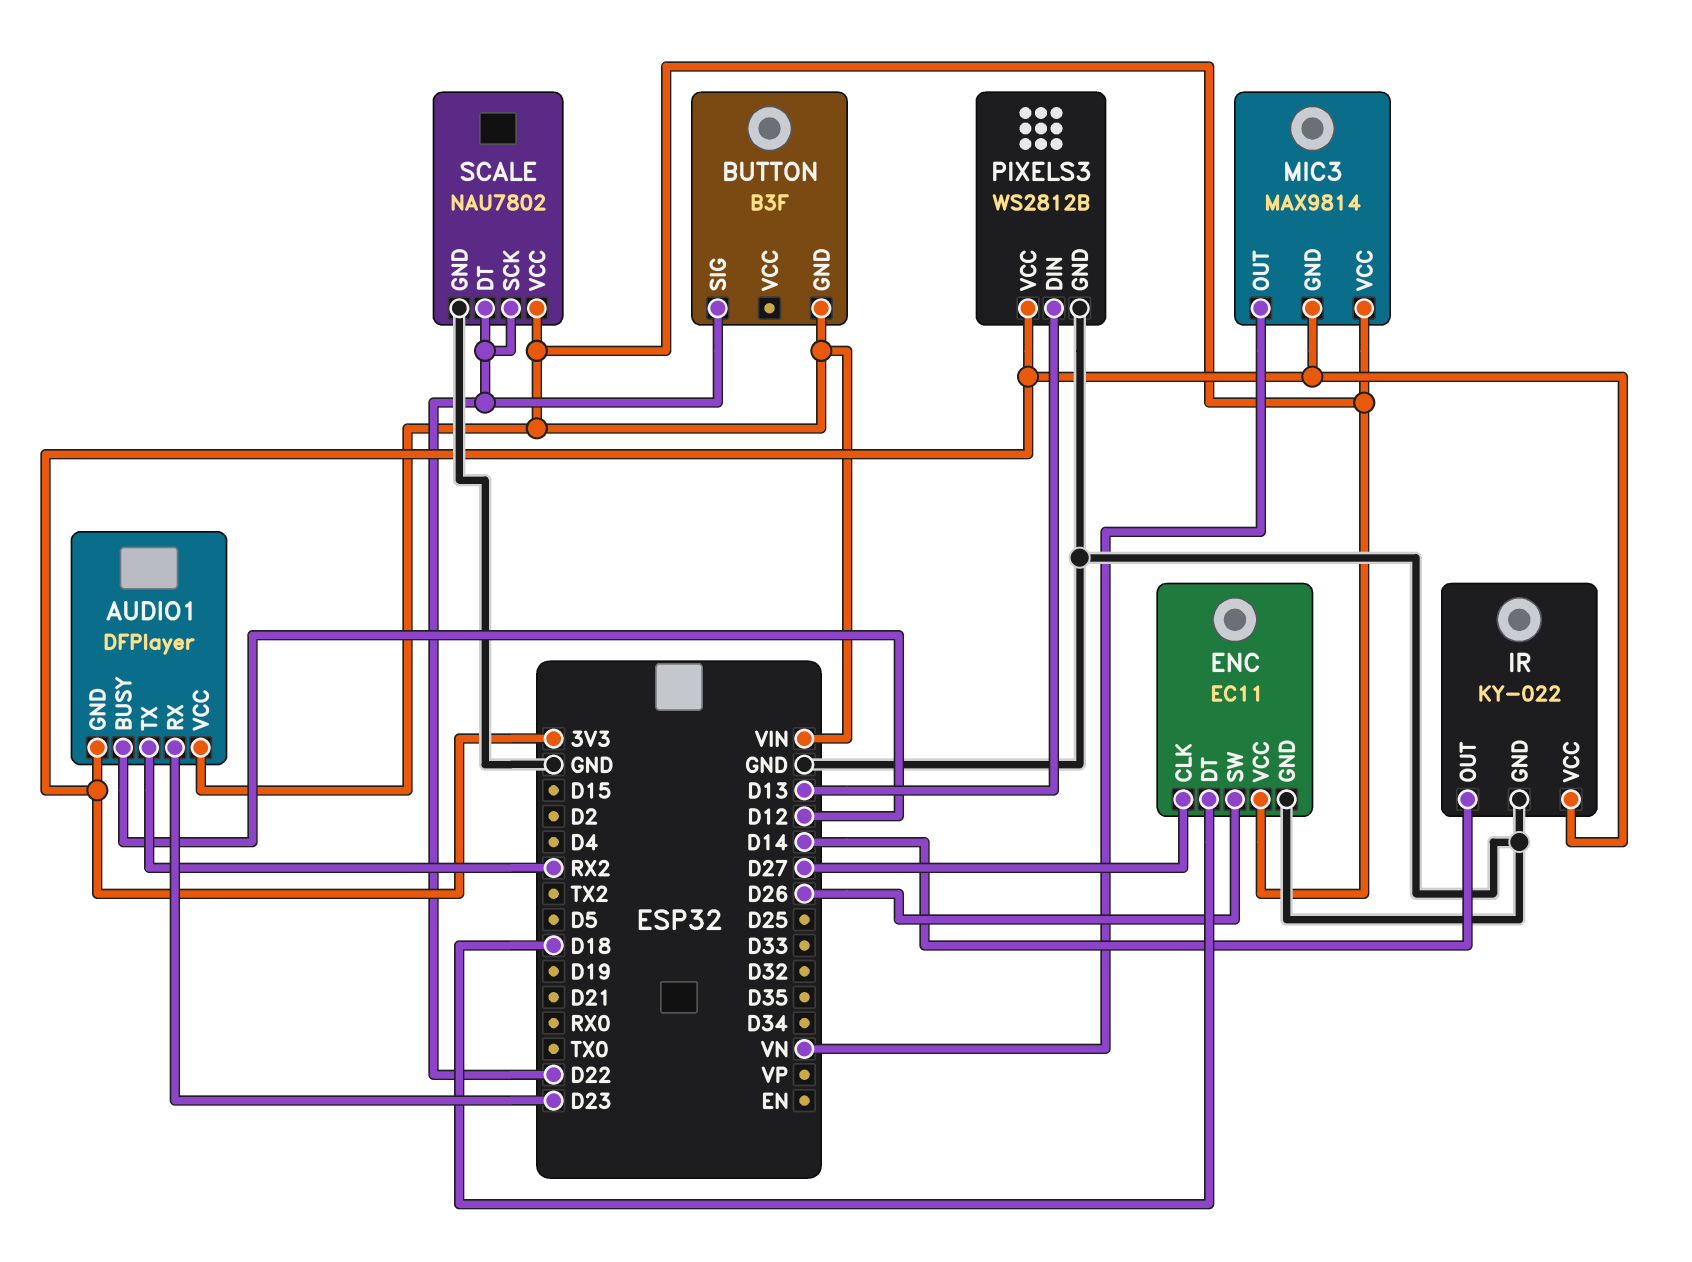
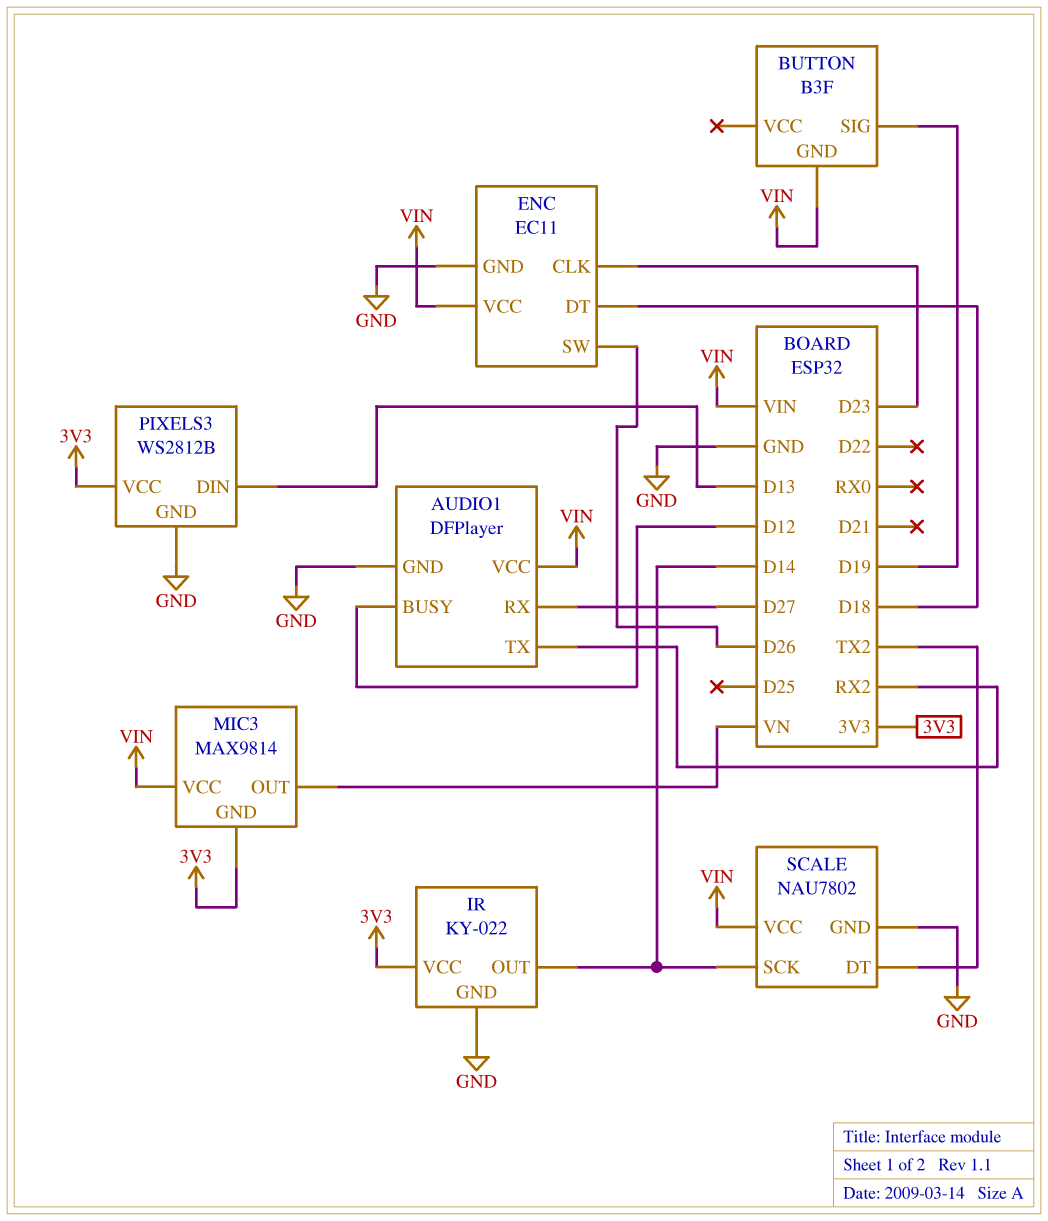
AUDIO1 pin GND: 3V3 -> GND
AUDIO1 pin RX: D23 -> D27
BUTTON pin SIG: D22 -> D19
ENC pin CLK: D27 -> D23
SCALE pin DT: D22 -> TX2
SCALE pin SCK: D22 -> D14

